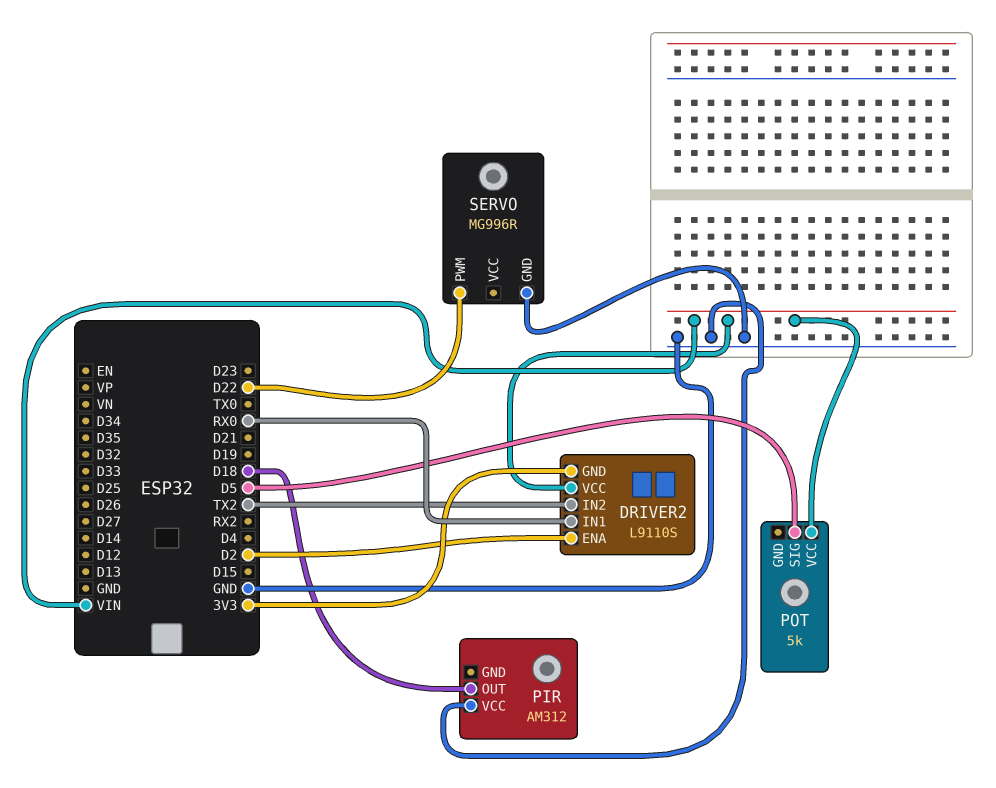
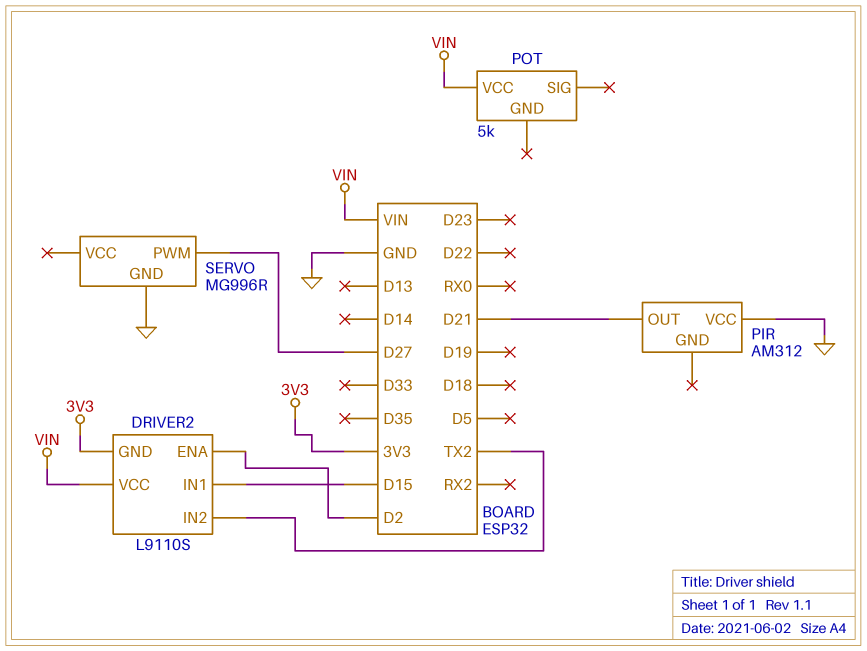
DRIVER2 pin IN1: RX0 -> D15
PIR pin OUT: D18 -> D21
POT pin SIG: D5 -> none
SERVO pin PWM: D22 -> D27

